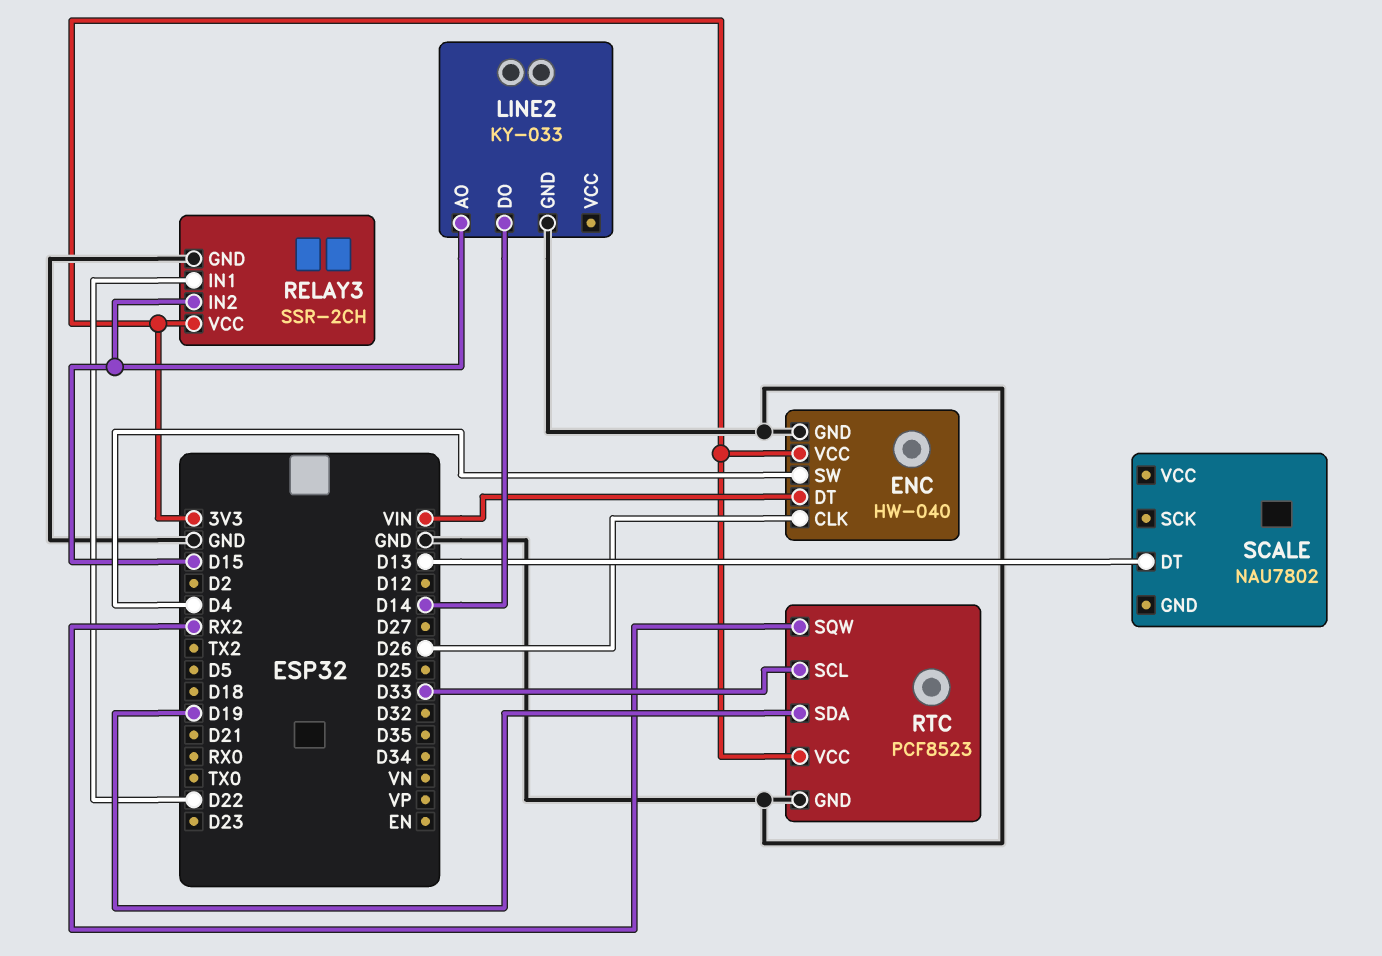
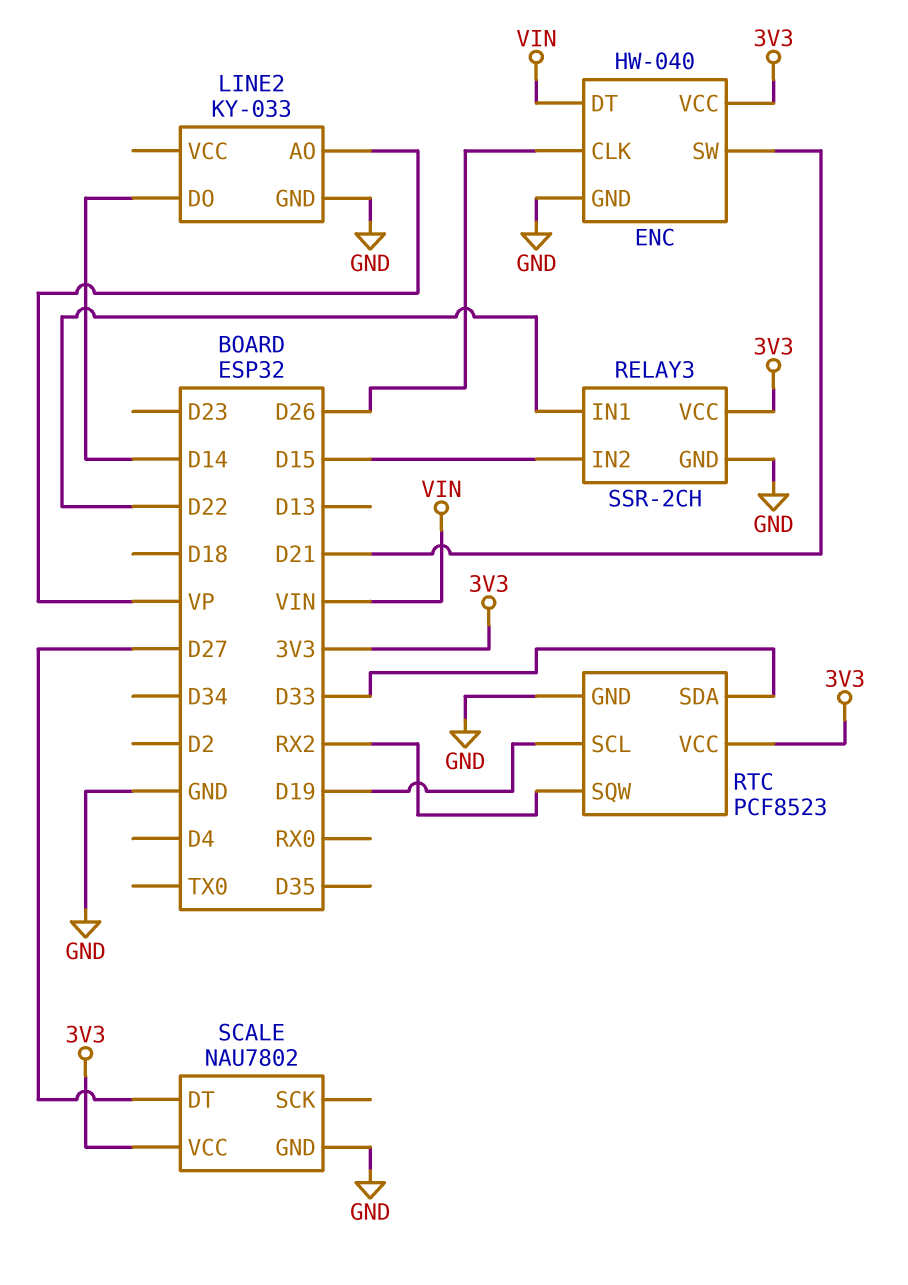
ENC pin SW: D4 -> D21
LINE2 pin AO: D15 -> VP
RTC pin SCL: D33 -> D19
RTC pin SDA: D19 -> D33
SCALE pin DT: D13 -> D27
SCALE pin GND: none -> GND
SCALE pin VCC: none -> 3V3

